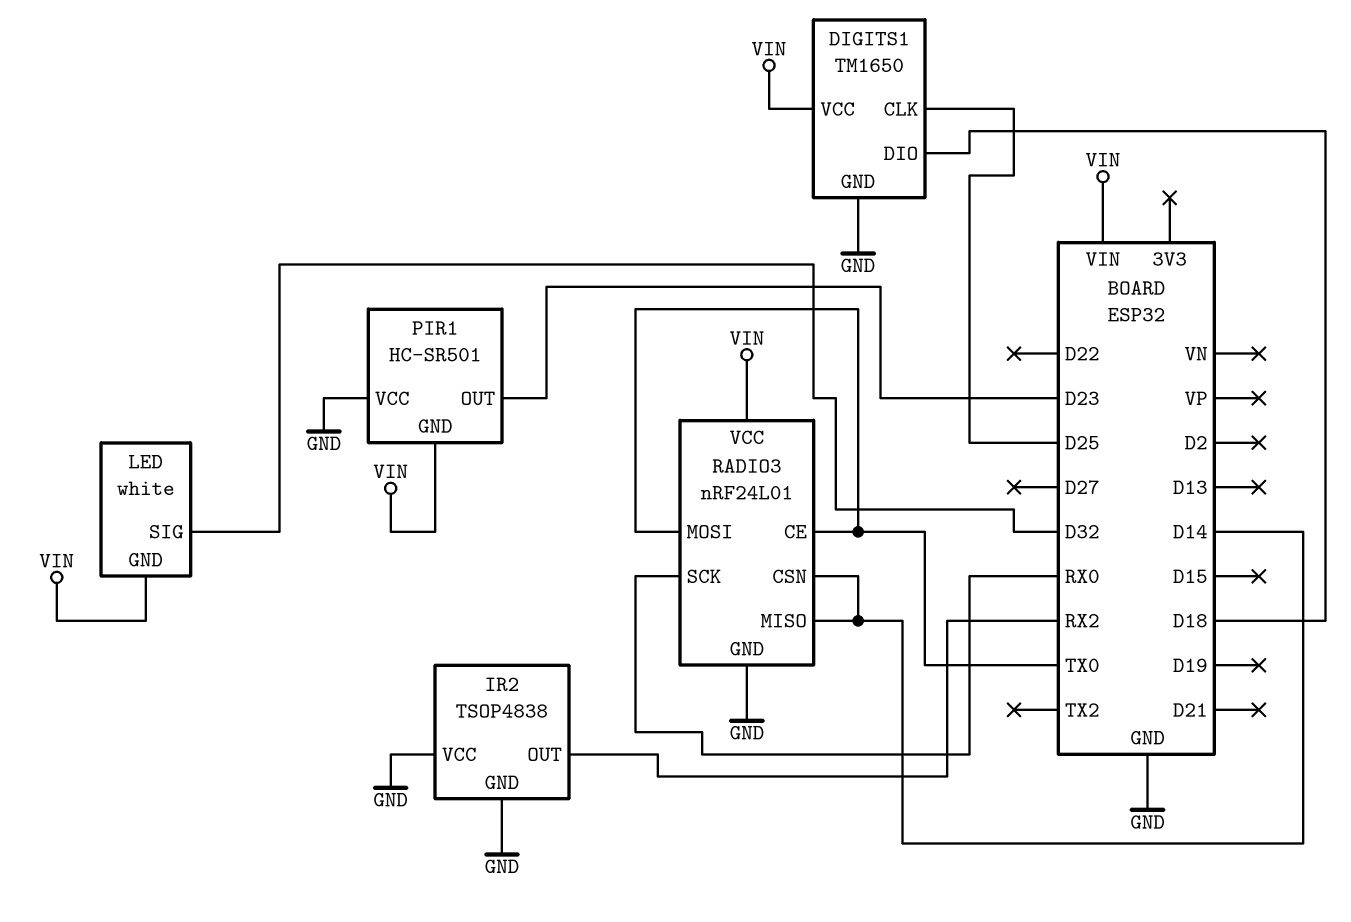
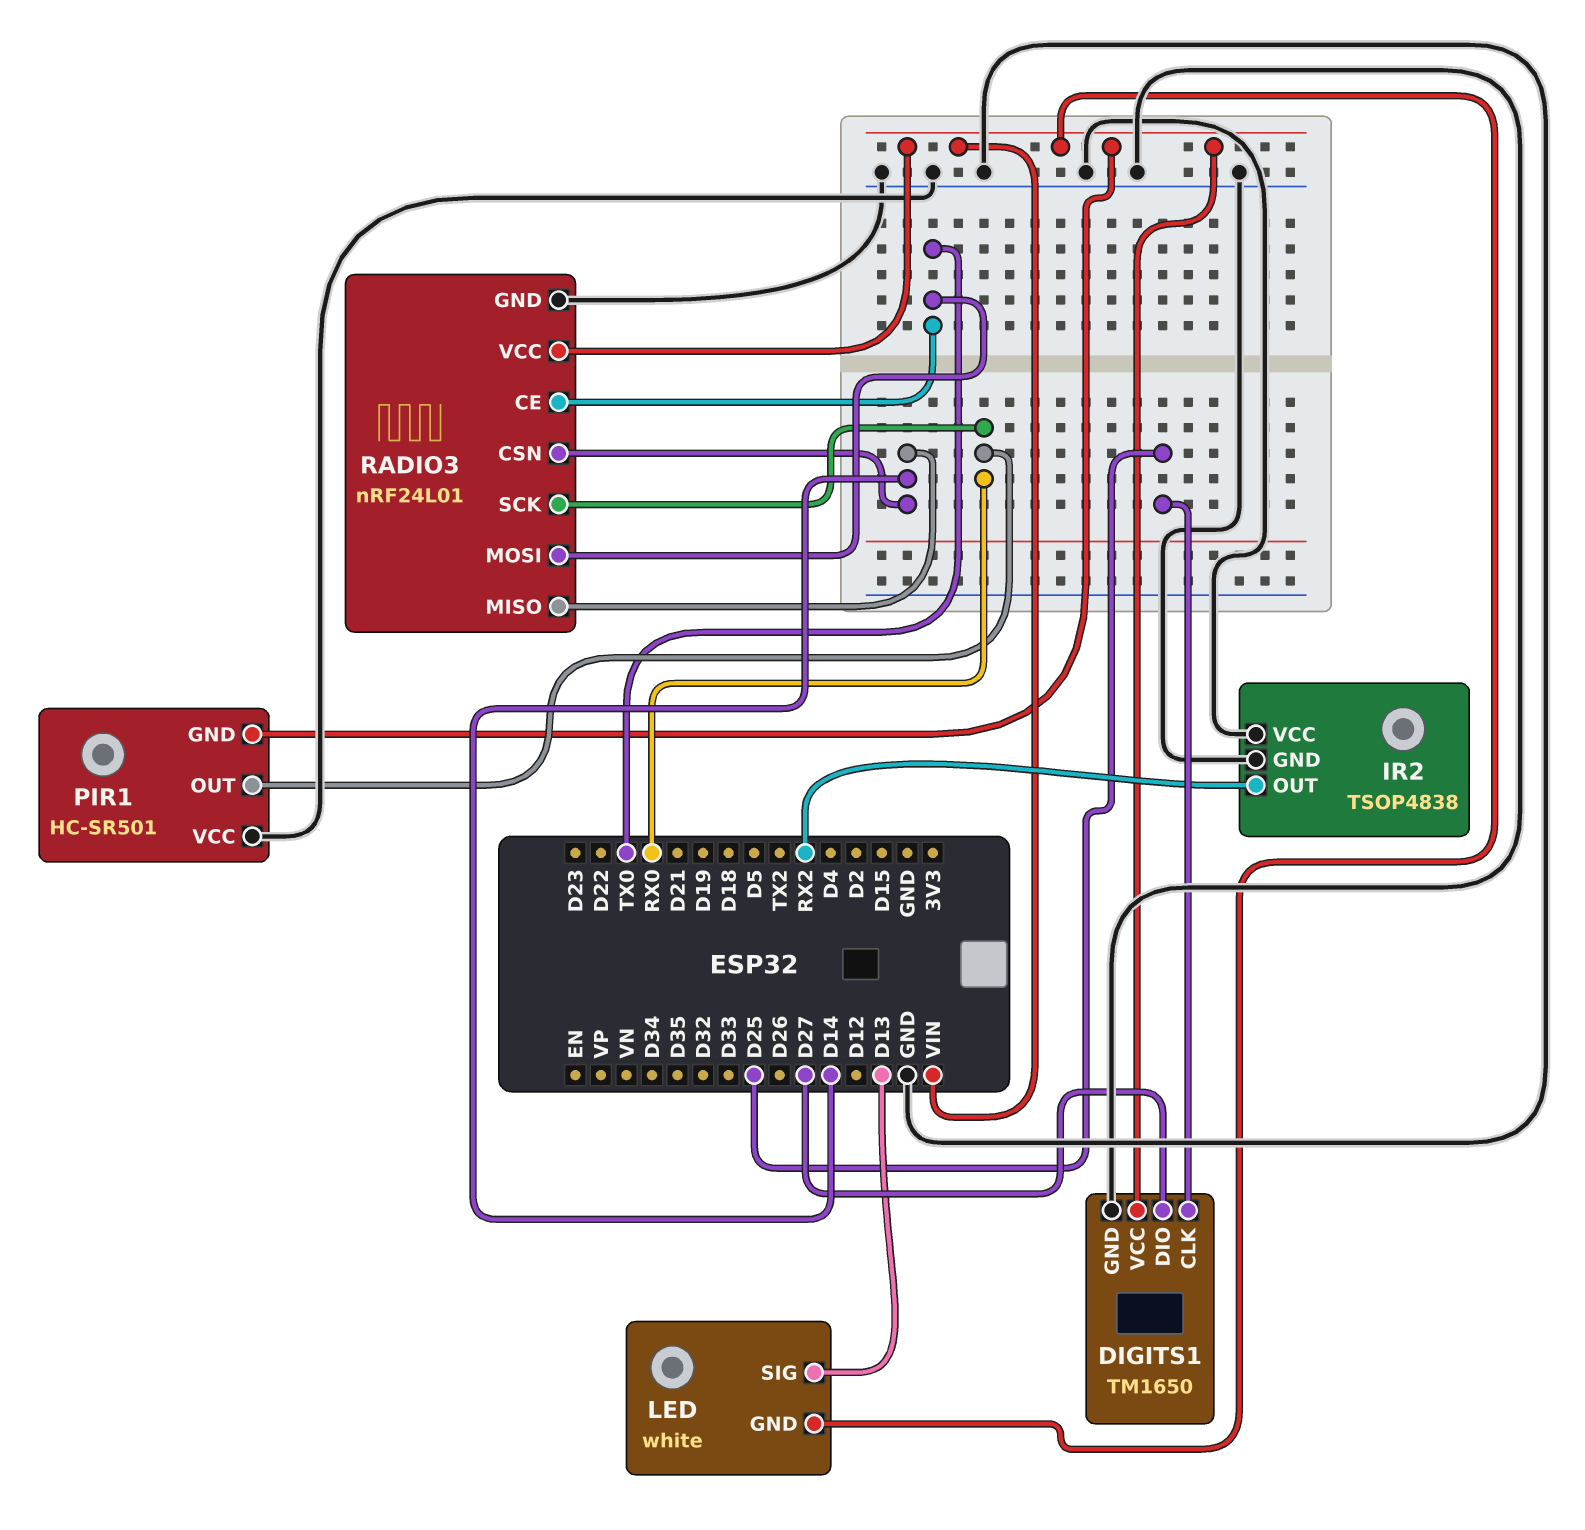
DIGITS1 pin DIO: D18 -> D27
LED pin SIG: D32 -> D13
PIR1 pin OUT: D23 -> RX0

